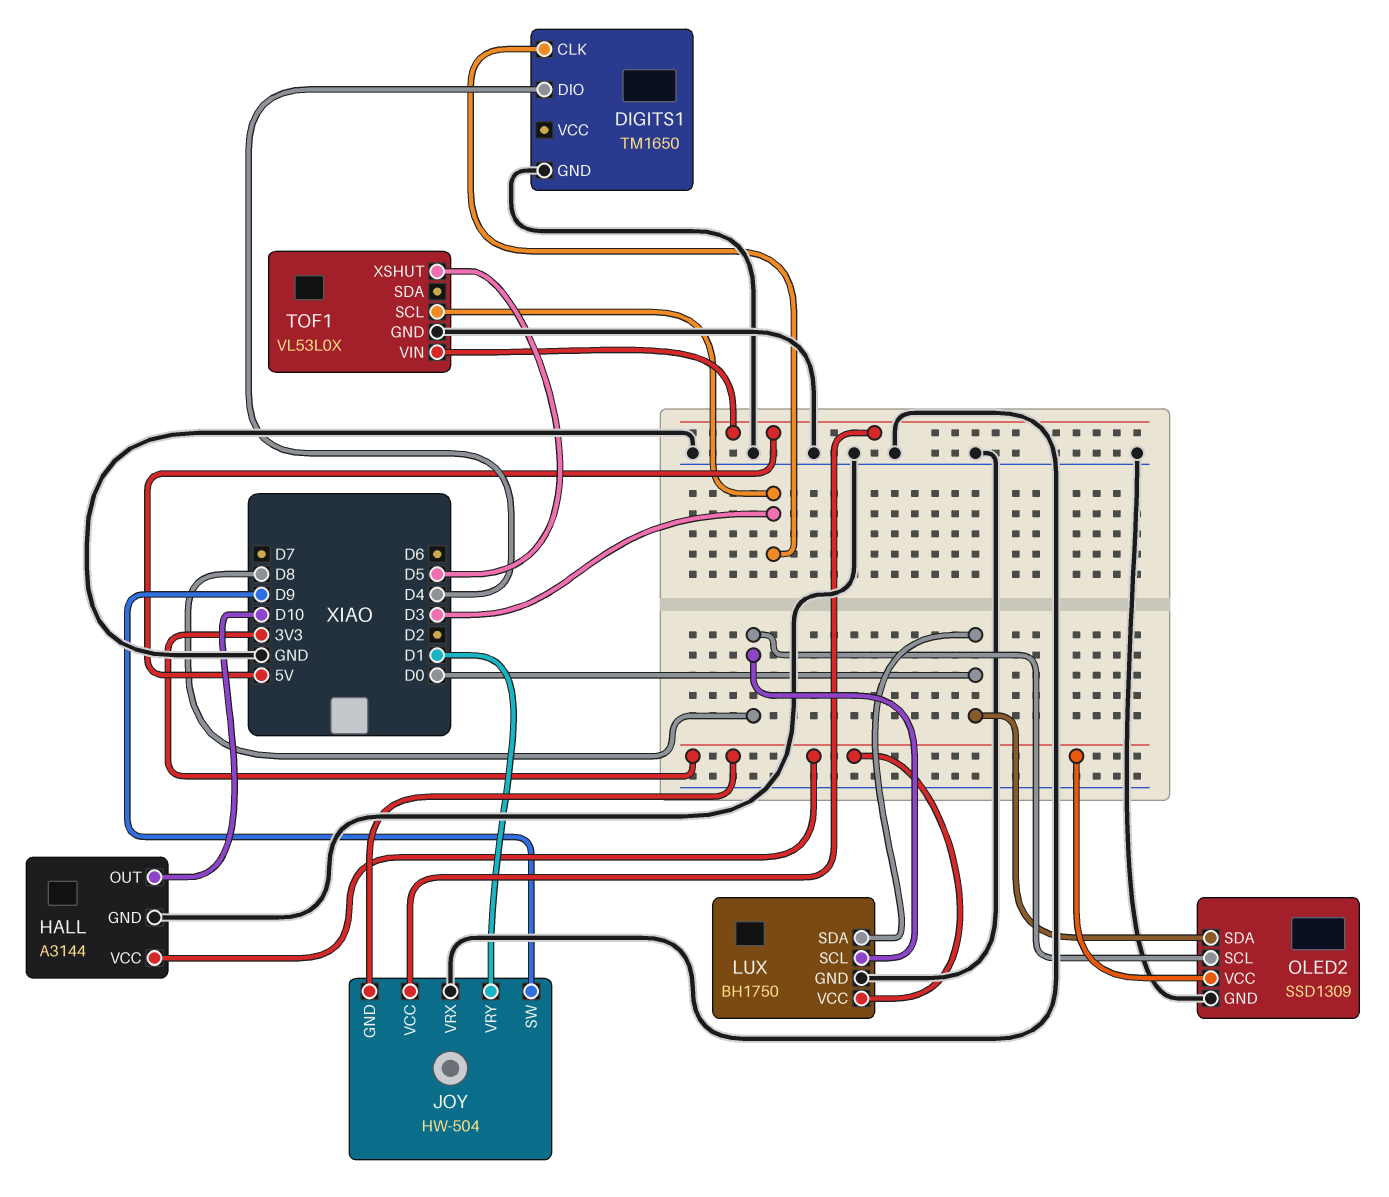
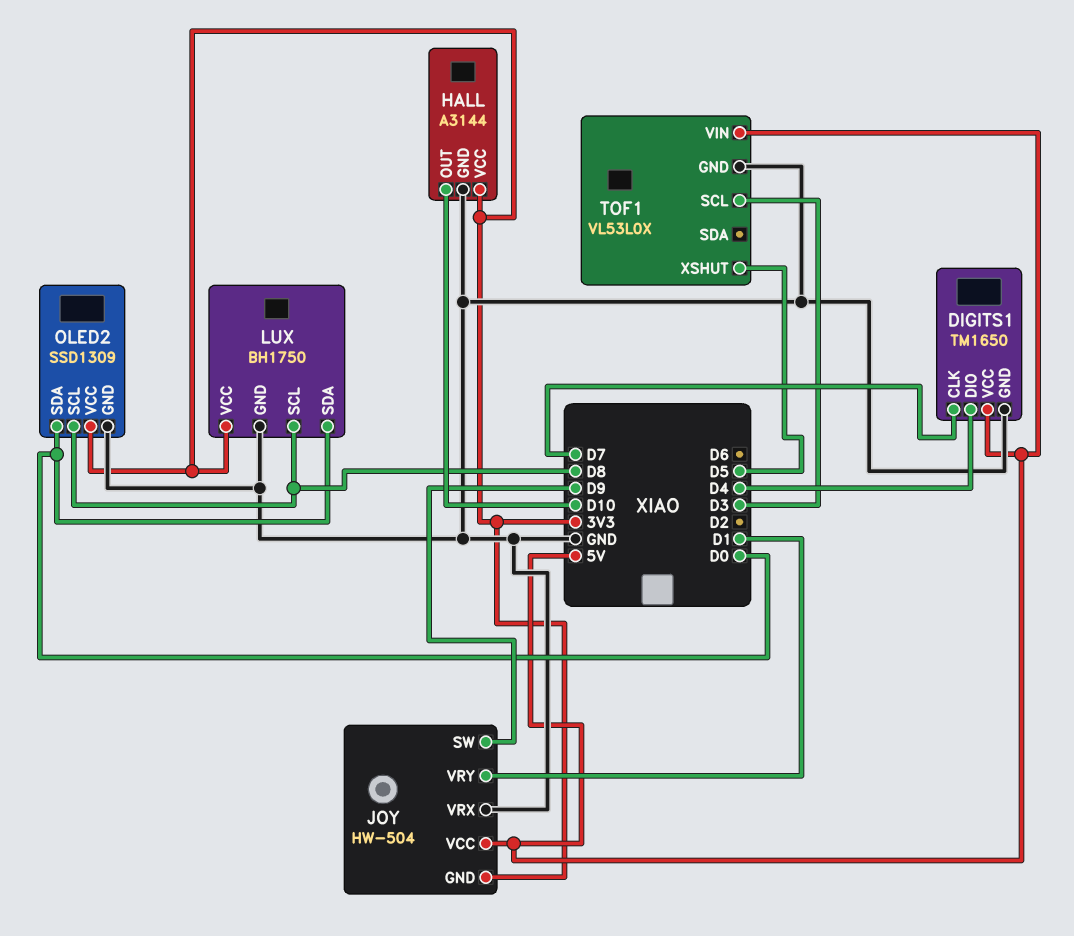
DIGITS1 pin CLK: D3 -> D7
DIGITS1 pin VCC: none -> 5V

